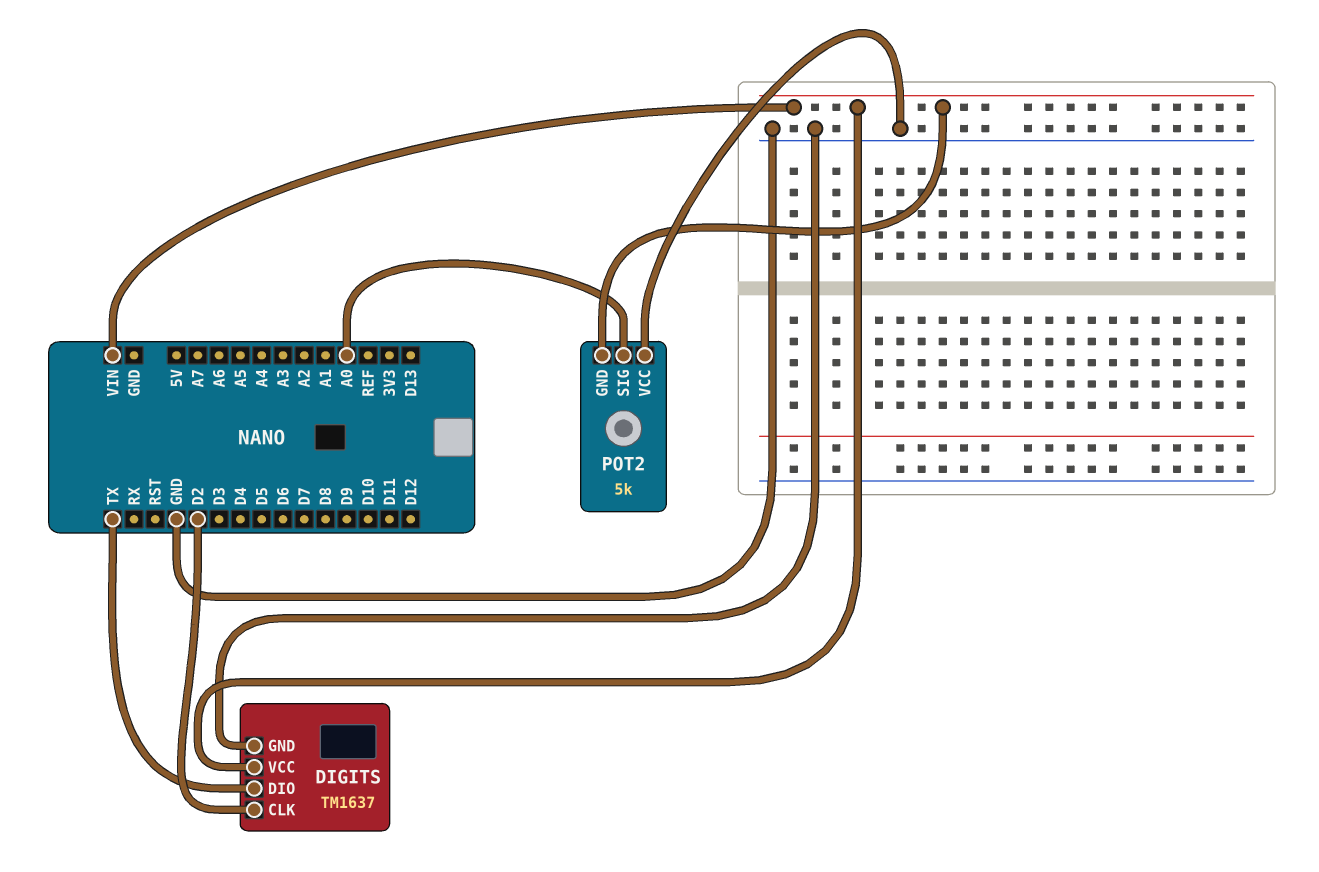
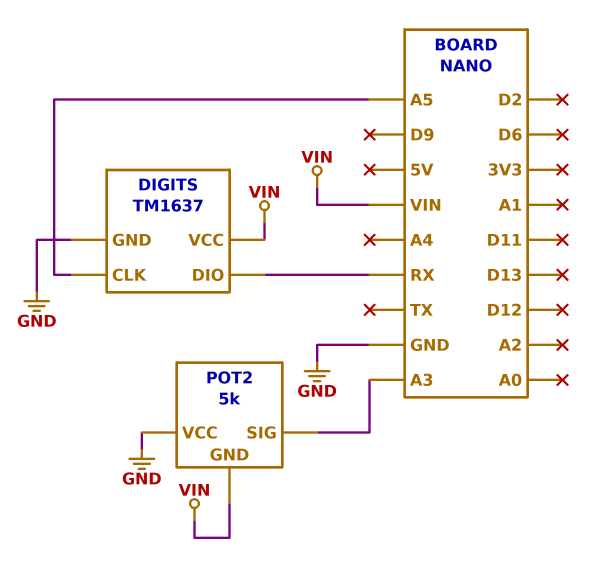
DIGITS pin CLK: D2 -> A5
DIGITS pin DIO: TX -> RX
POT2 pin SIG: A0 -> A3

